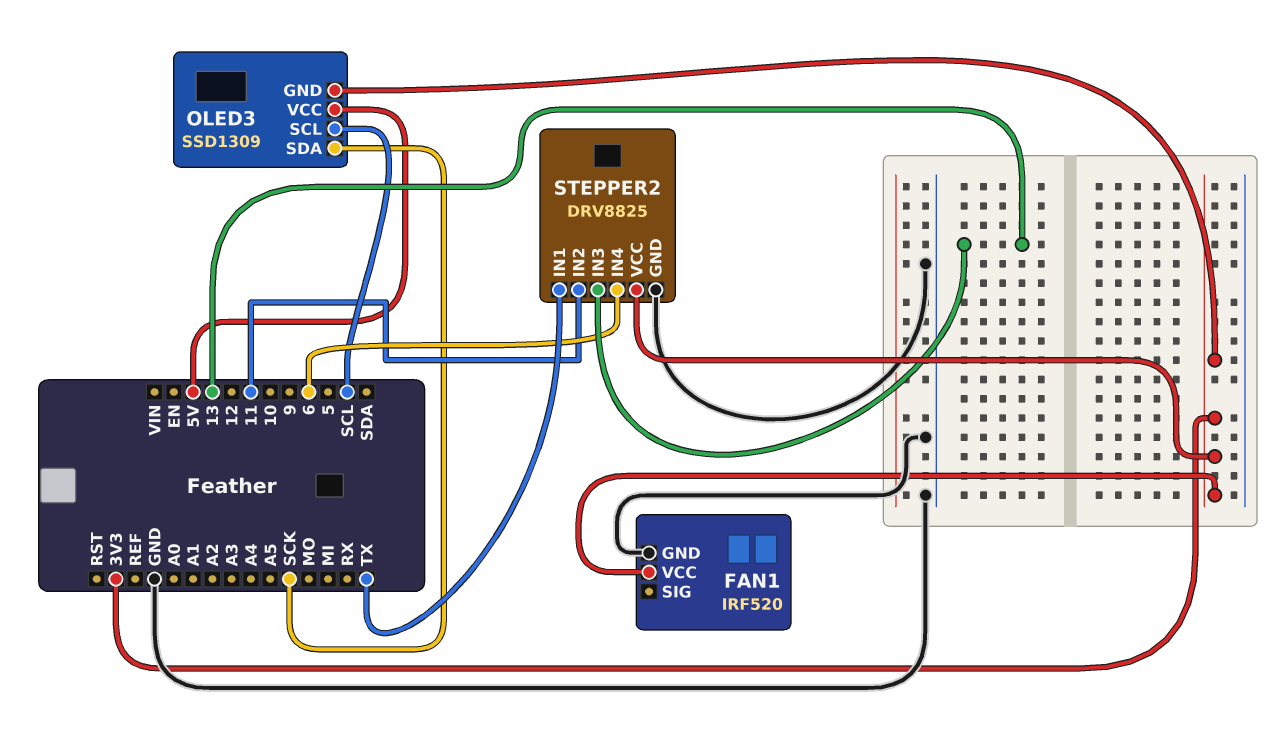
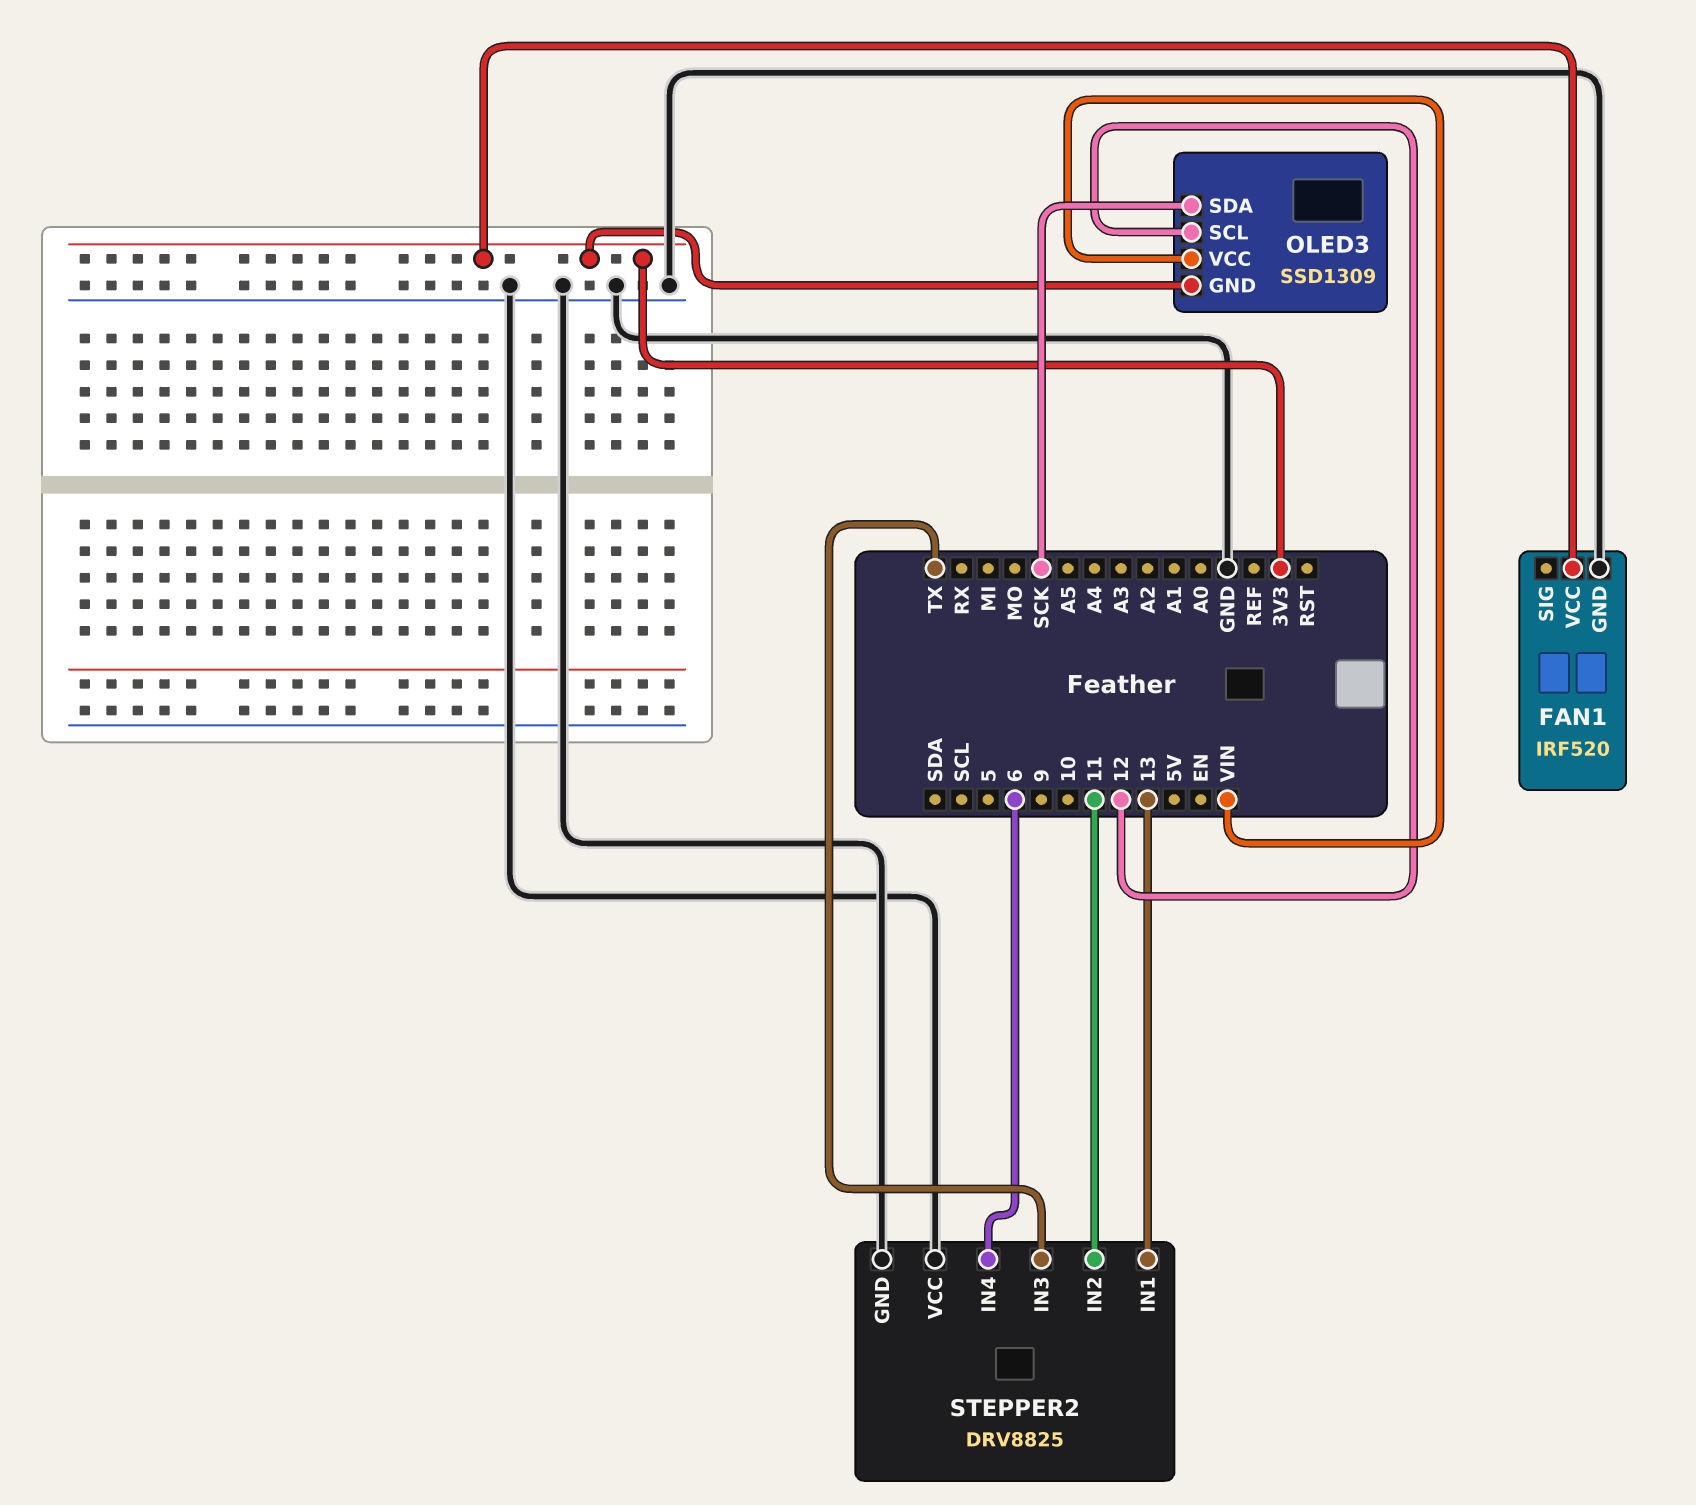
OLED3 pin SCL: SCL -> 12
OLED3 pin VCC: 5V -> VIN
STEPPER2 pin IN1: TX -> 13
STEPPER2 pin IN3: 13 -> TX
STEPPER2 pin VCC: 3V3 -> GND

